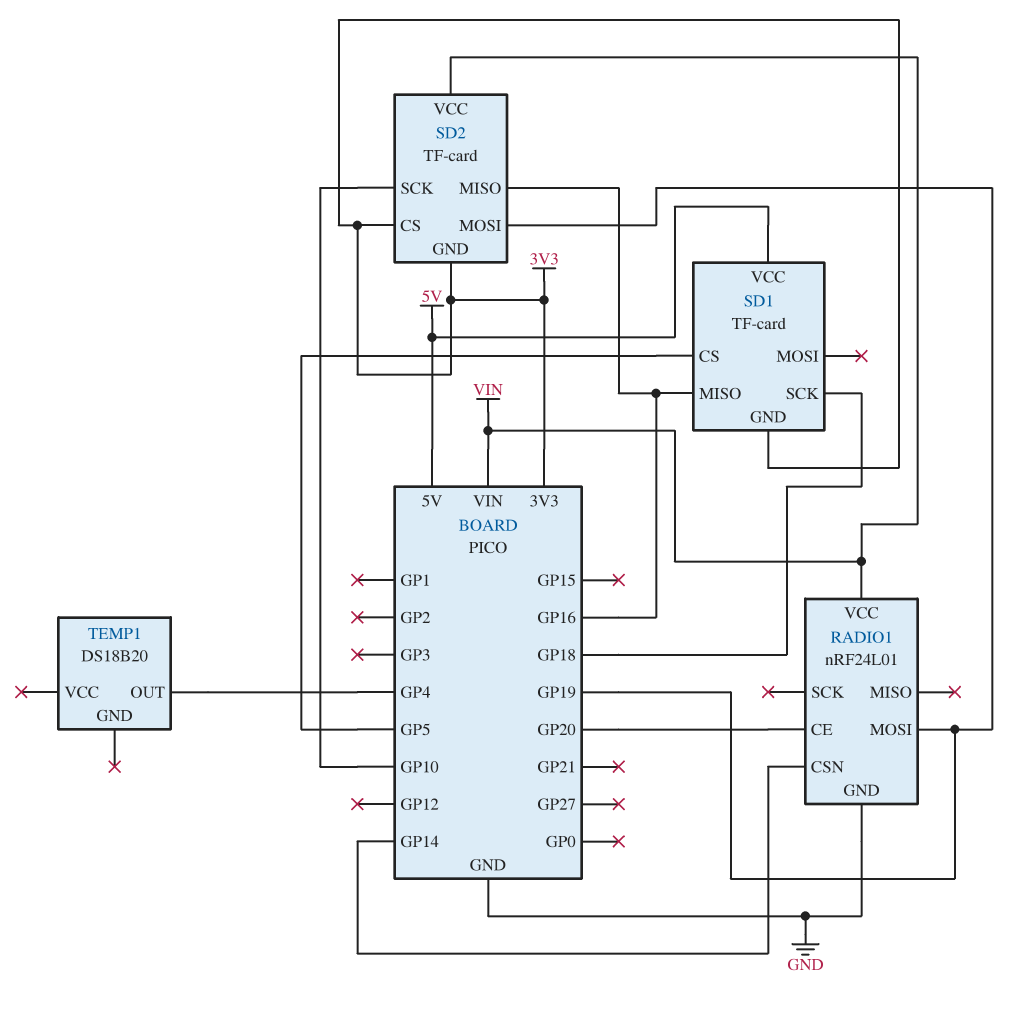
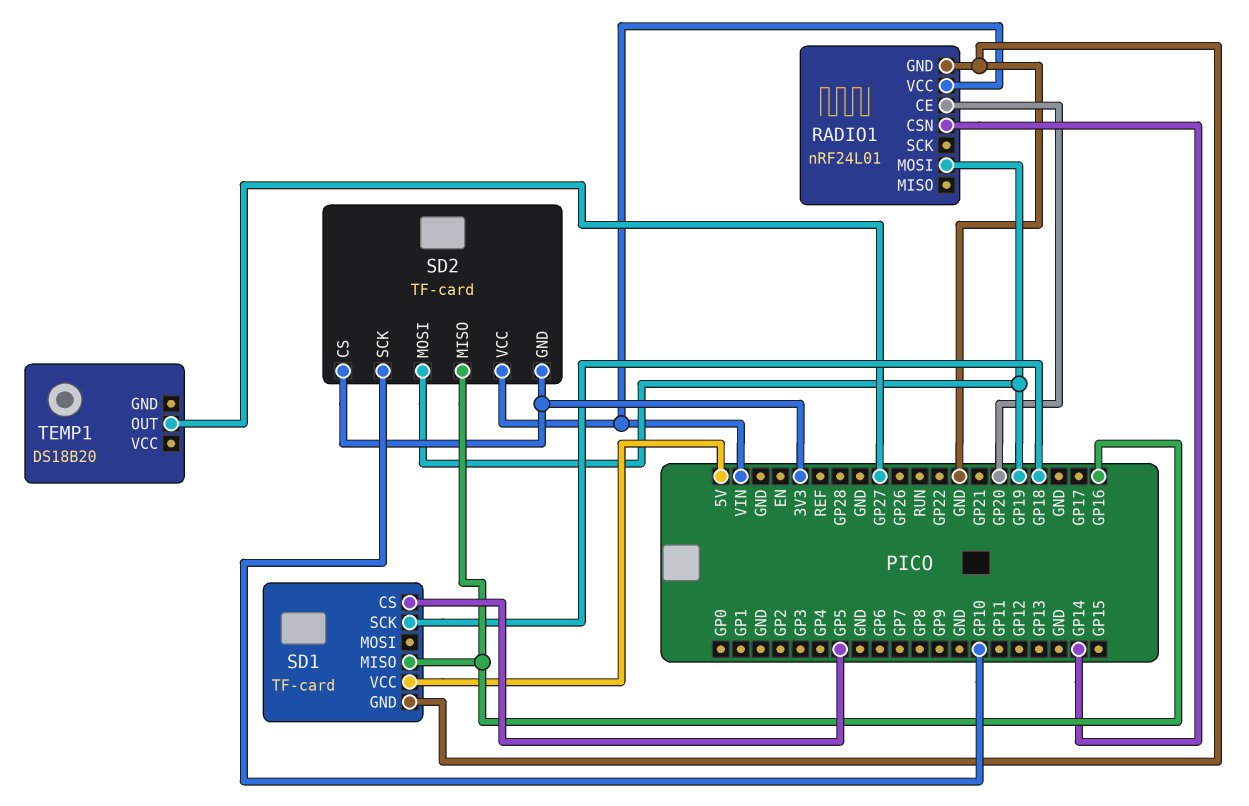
SD1 pin GND: 3V3 -> GND
TEMP1 pin OUT: GP4 -> GP27

